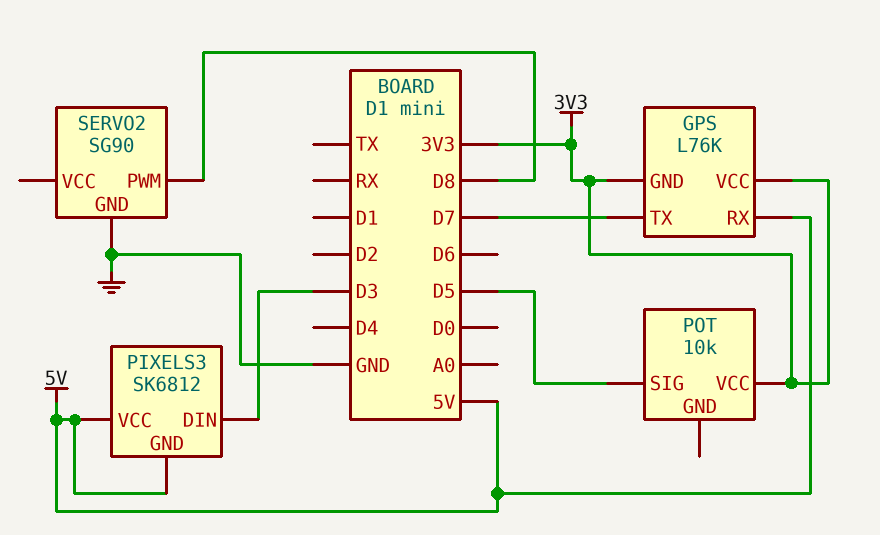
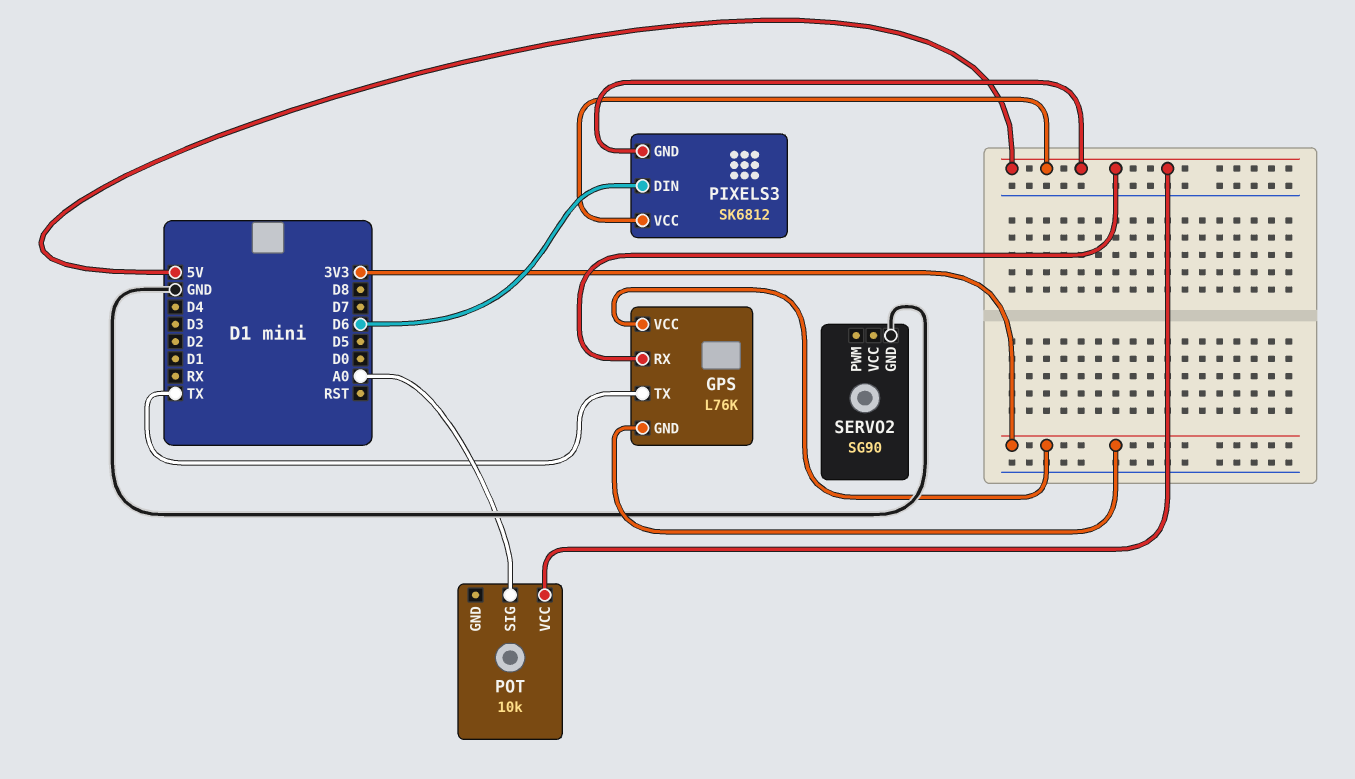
GPS pin TX: D7 -> TX
PIXELS3 pin DIN: D3 -> D6
POT pin SIG: D5 -> A0
POT pin VCC: 3V3 -> 5V
SERVO2 pin PWM: D8 -> none

